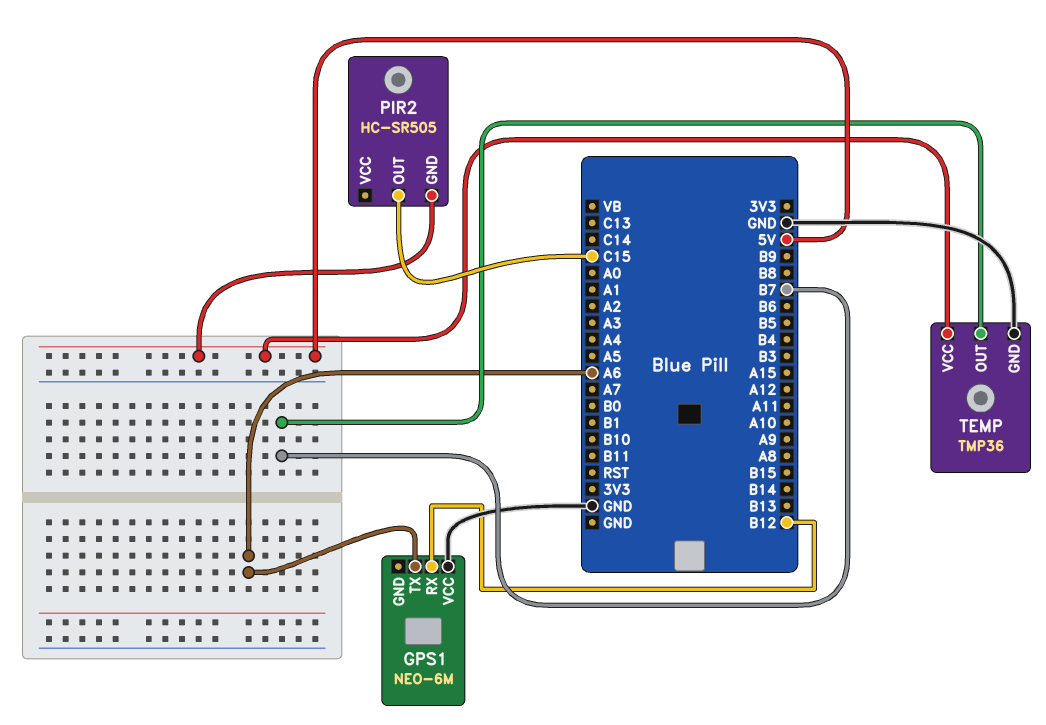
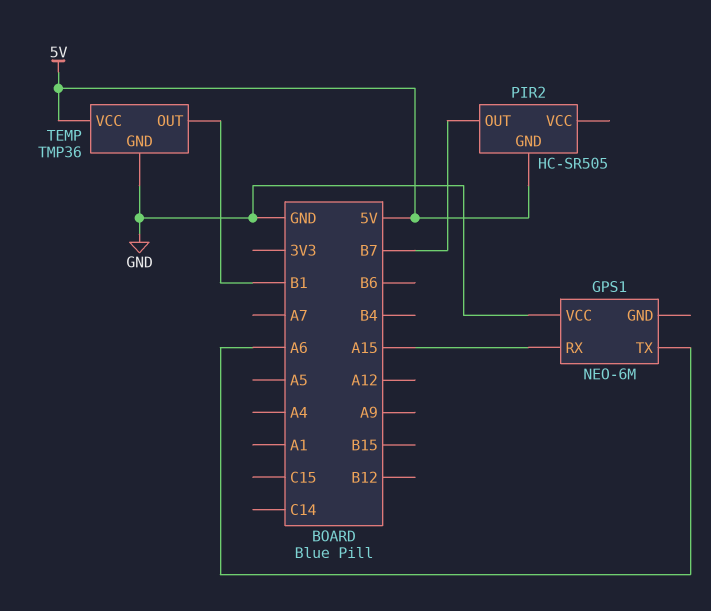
GPS1 pin RX: B12 -> A15
PIR2 pin OUT: C15 -> B7
TEMP pin OUT: B7 -> B1

